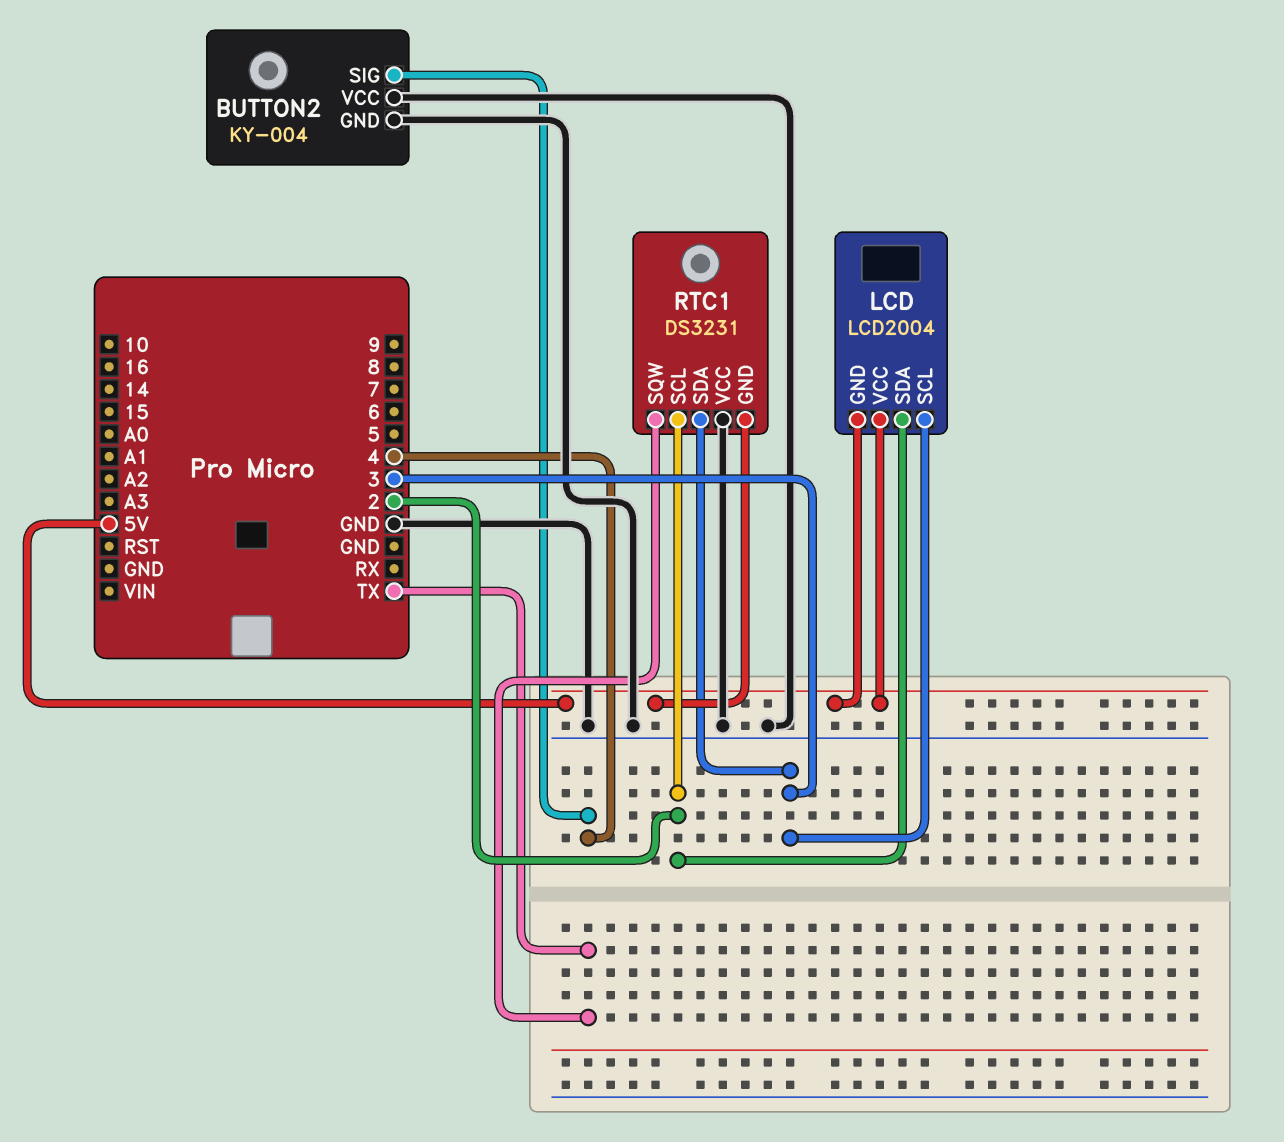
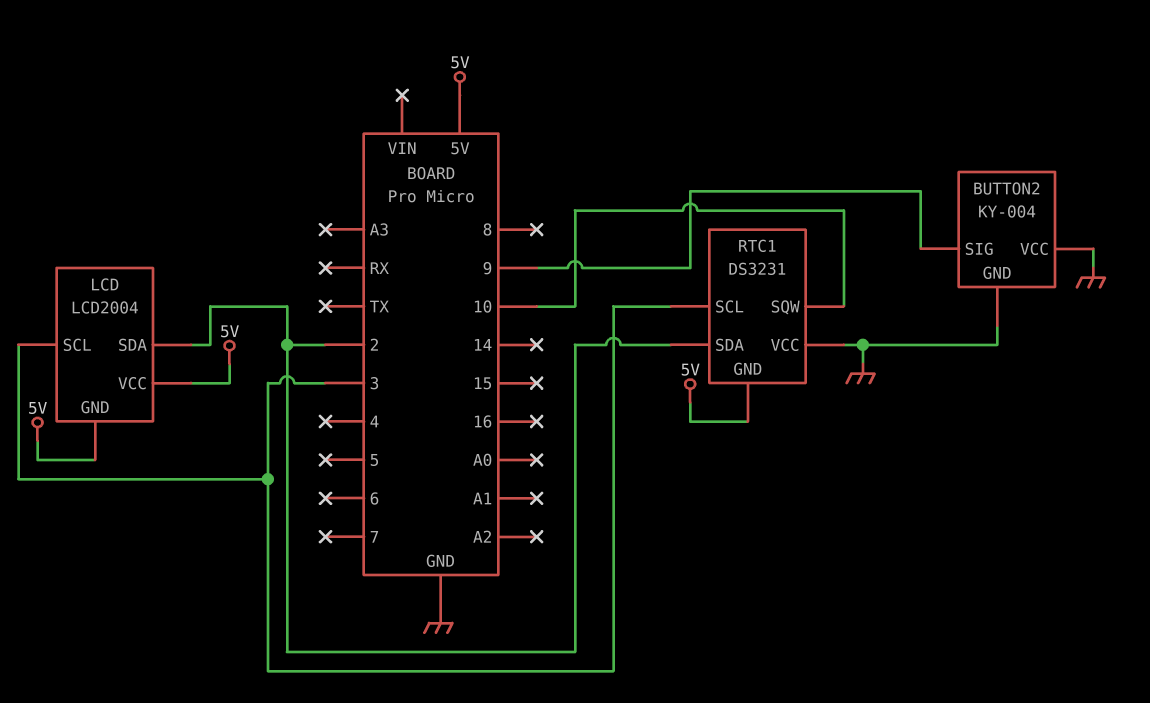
BUTTON2 pin SIG: 4 -> 9
RTC1 pin SCL: 2 -> 3
RTC1 pin SDA: 3 -> 2
RTC1 pin SQW: TX -> 10

